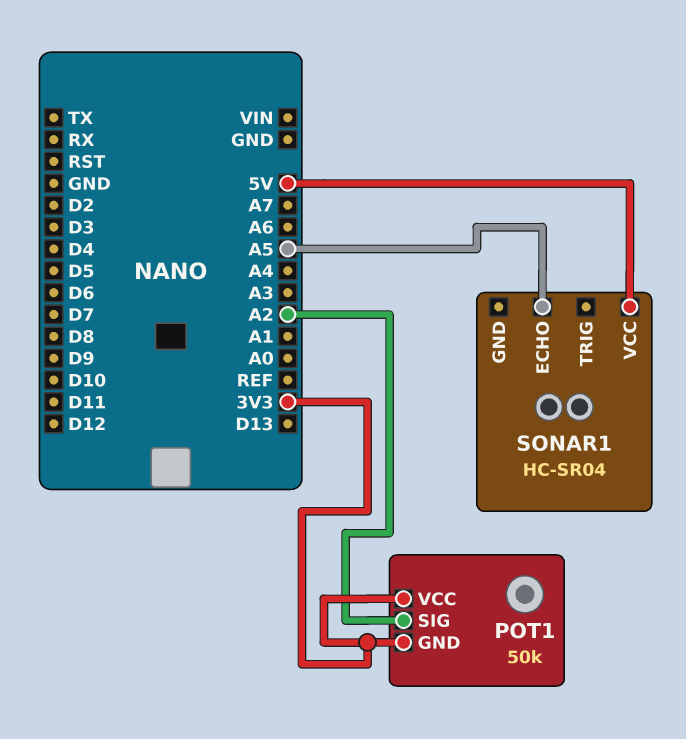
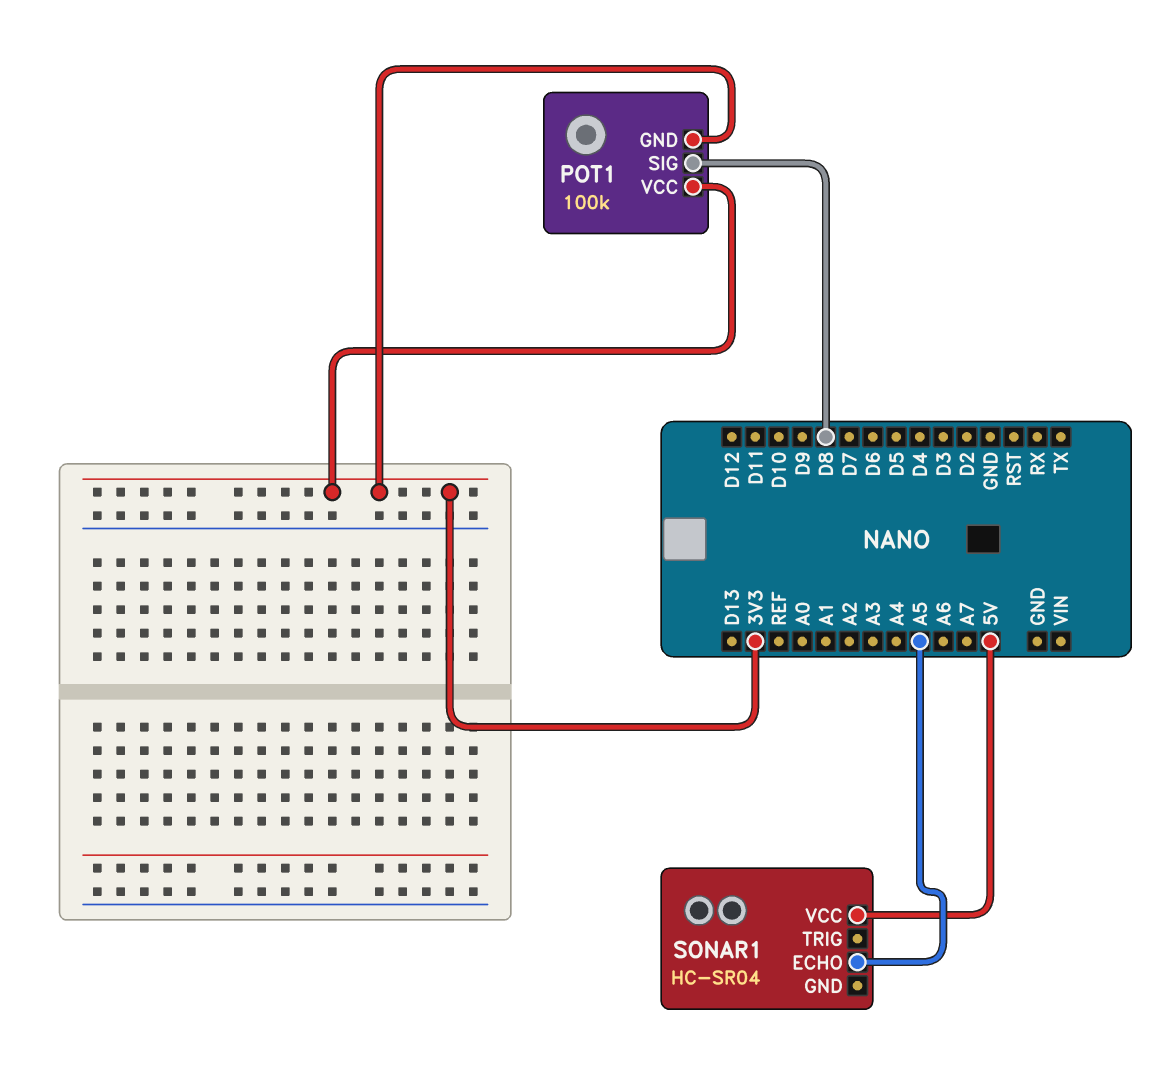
POT1: 50k -> 100k
POT1 pin SIG: A2 -> D8

